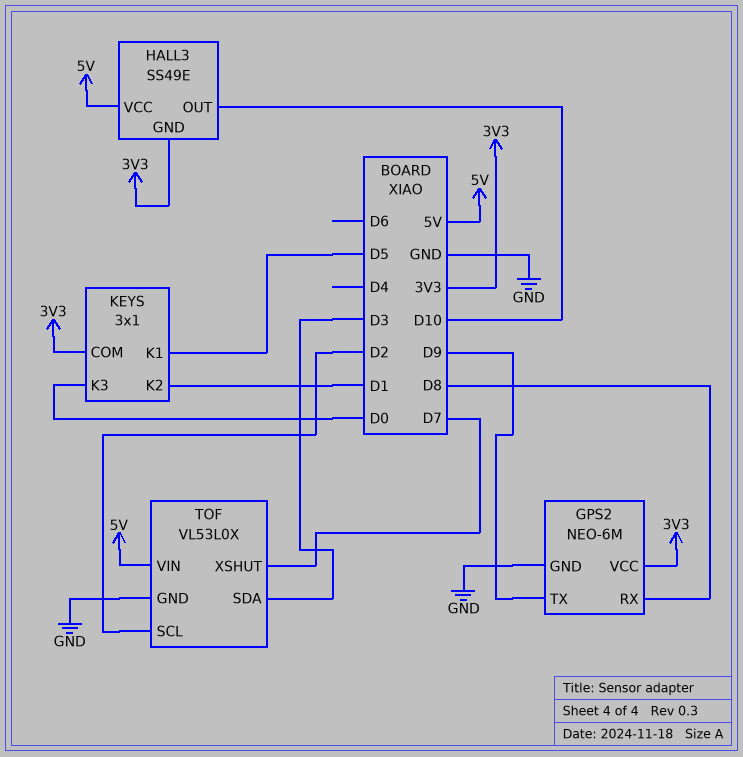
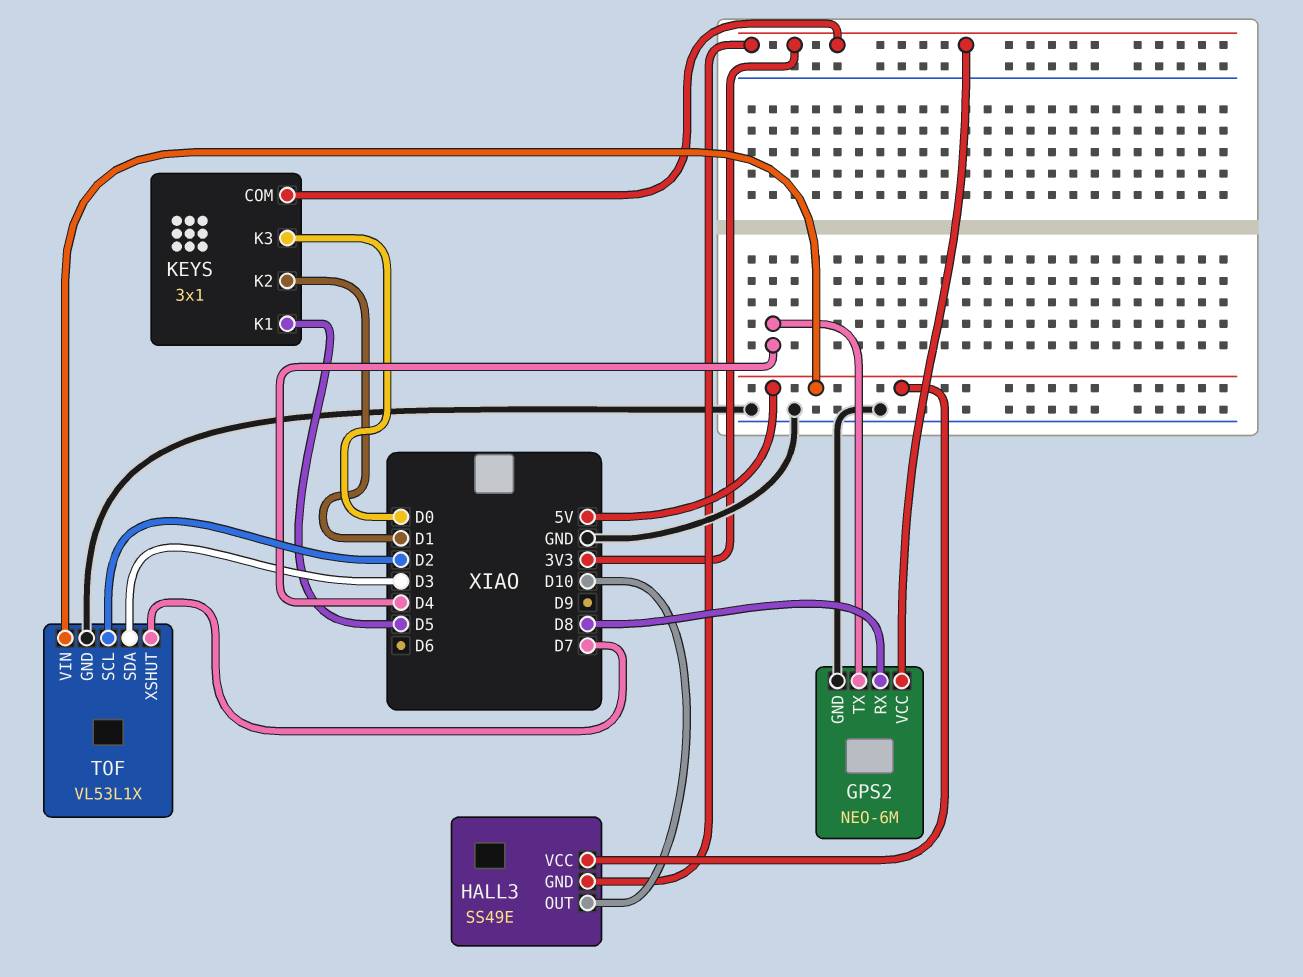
GPS2 pin TX: D9 -> D4
TOF: VL53L0X -> VL53L1X

